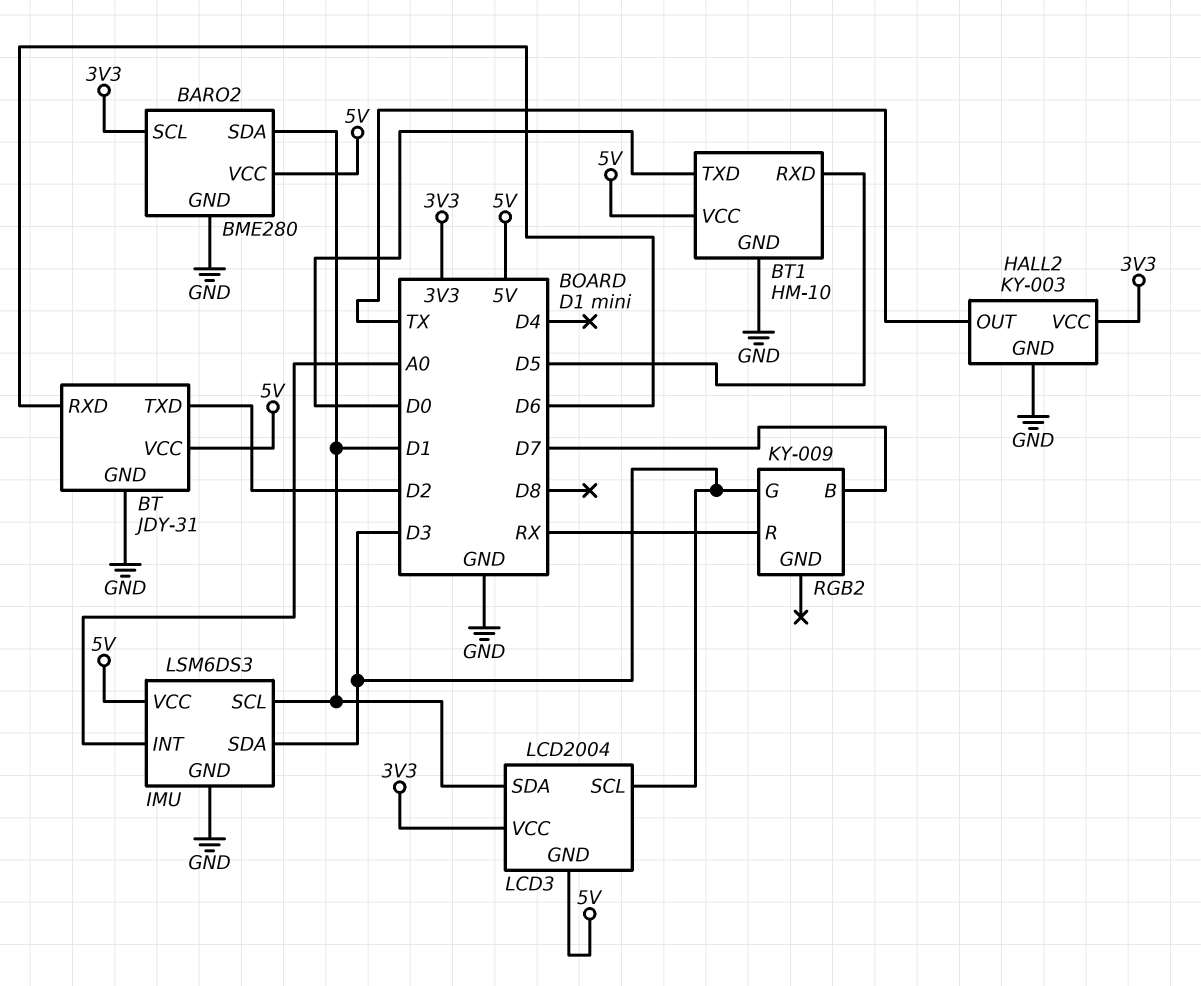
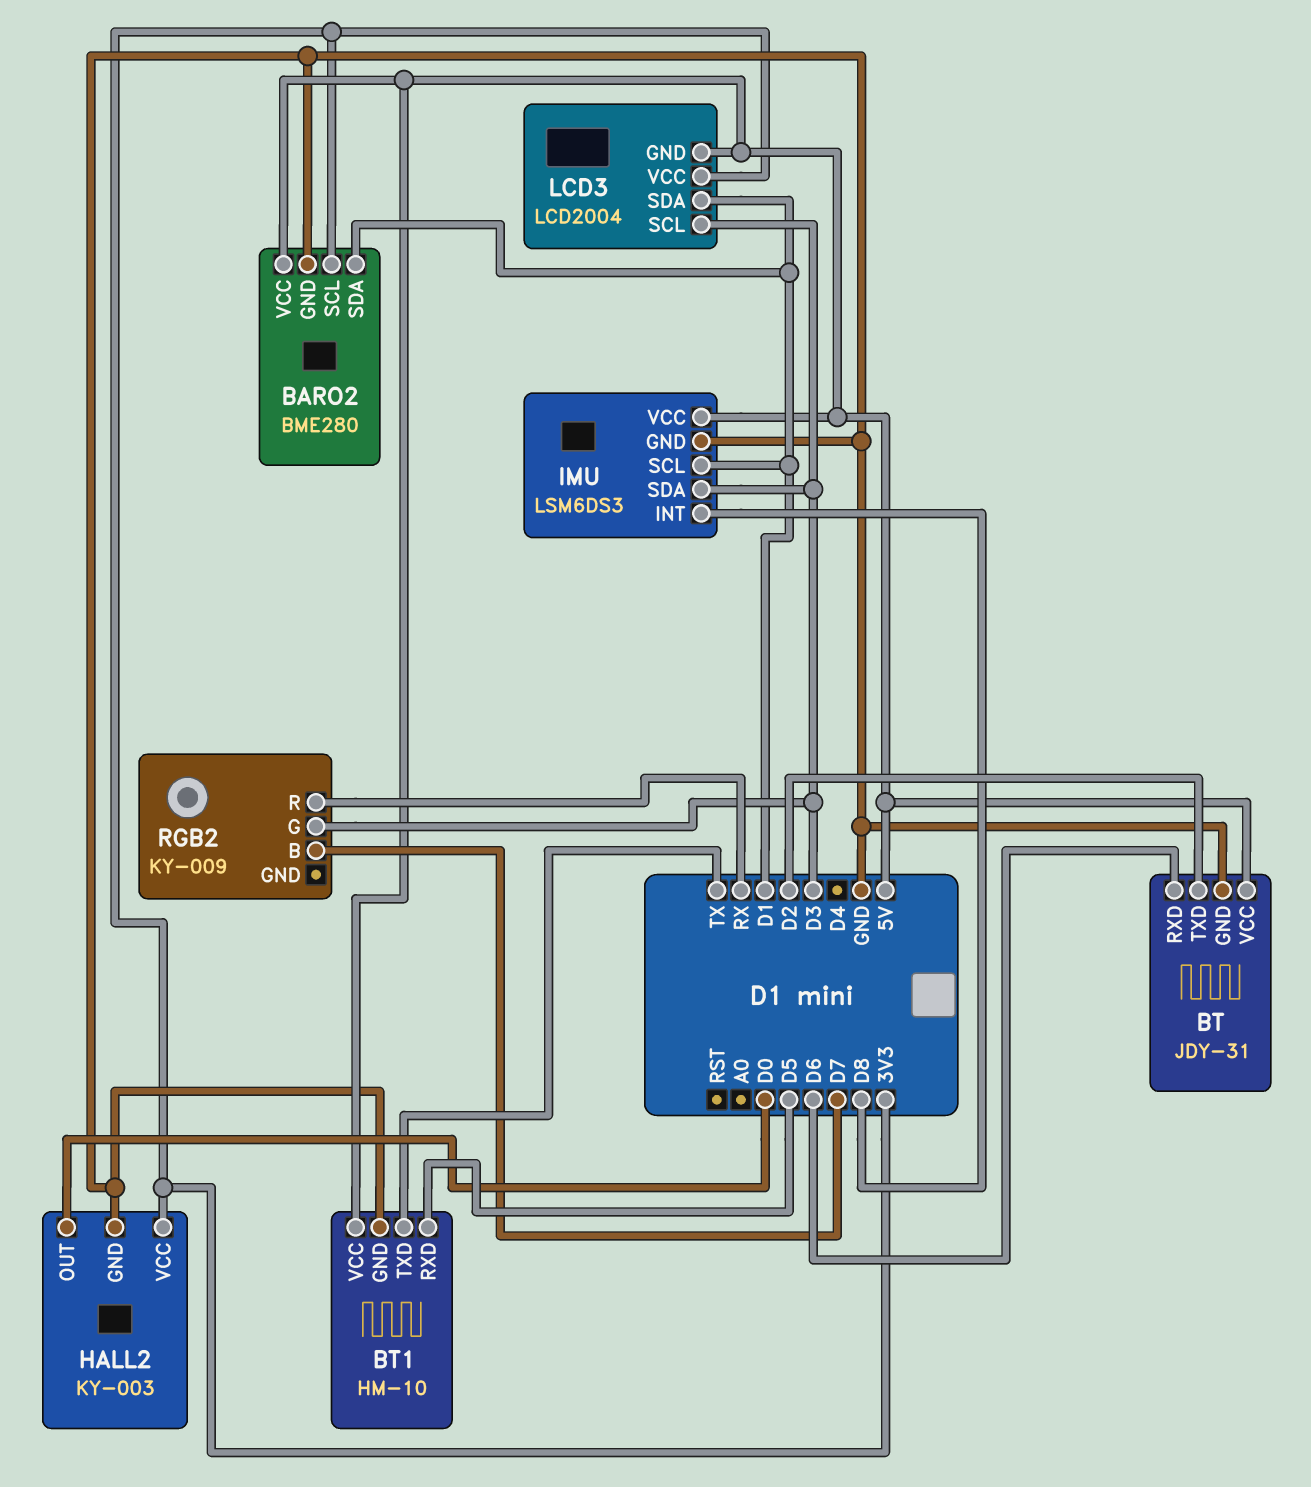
BT1 pin TXD: D0 -> TX
HALL2 pin OUT: TX -> D0
IMU pin INT: A0 -> D8

